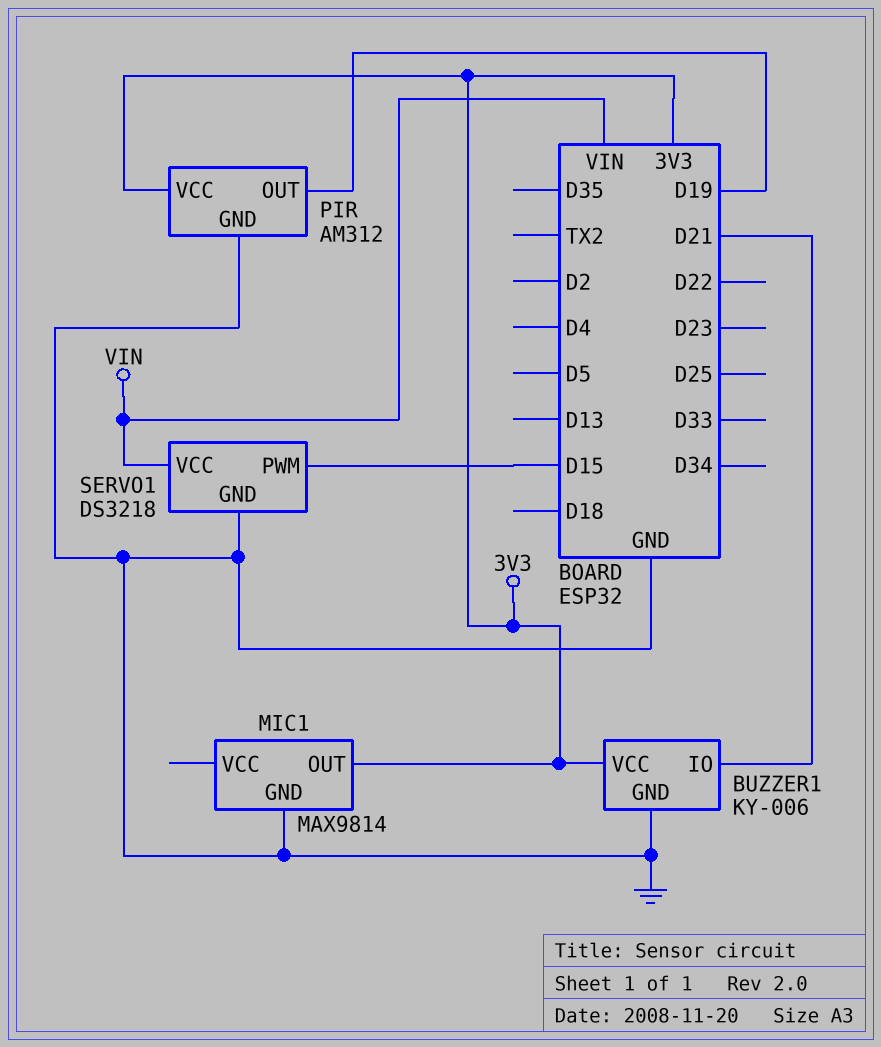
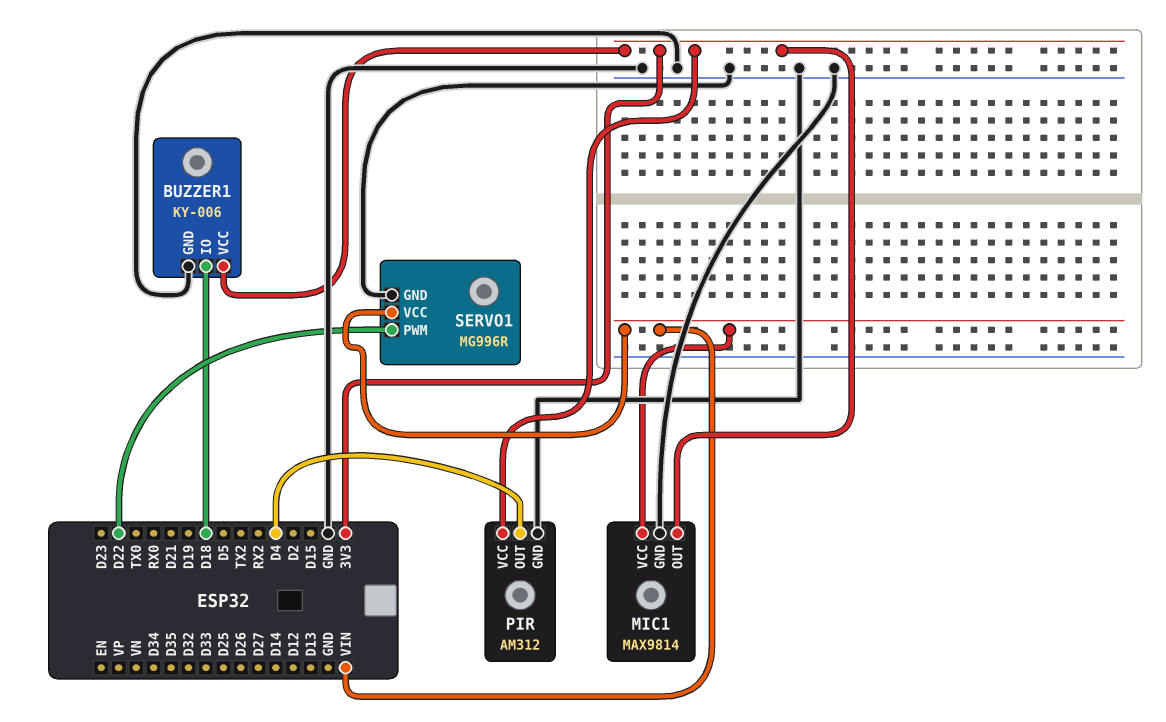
BUZZER1 pin IO: D21 -> D18
MIC1 pin VCC: none -> VIN
PIR pin OUT: D19 -> D4
SERVO1: DS3218 -> MG996R
SERVO1 pin PWM: D15 -> D22

